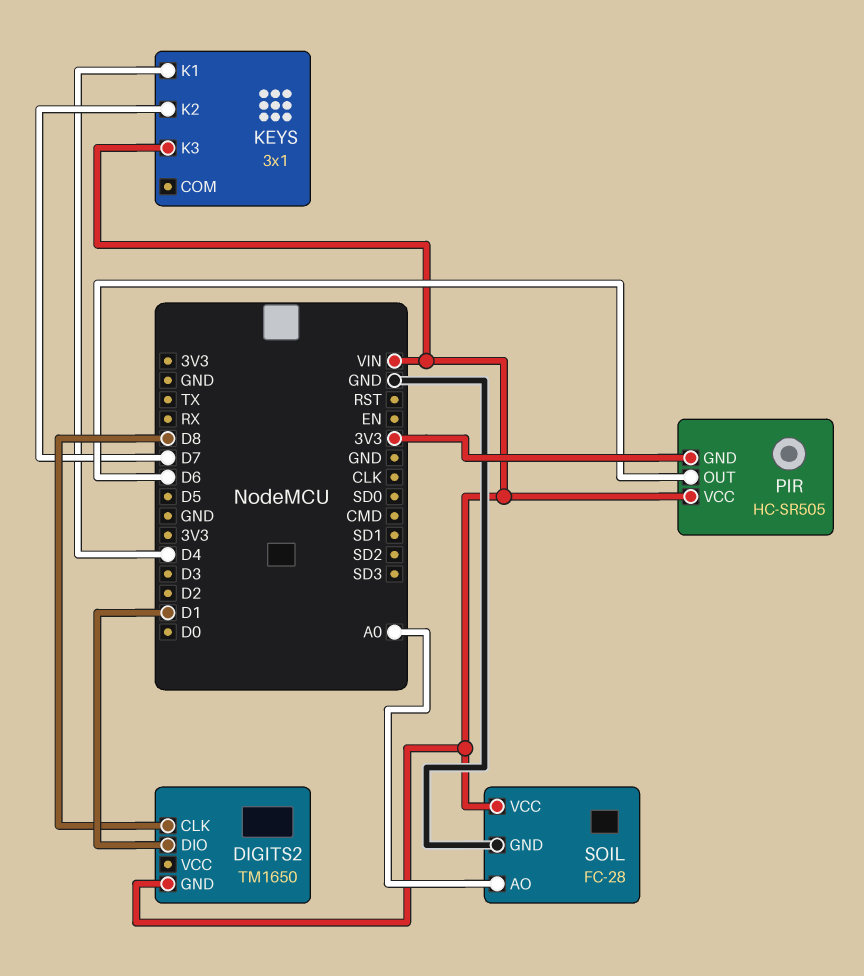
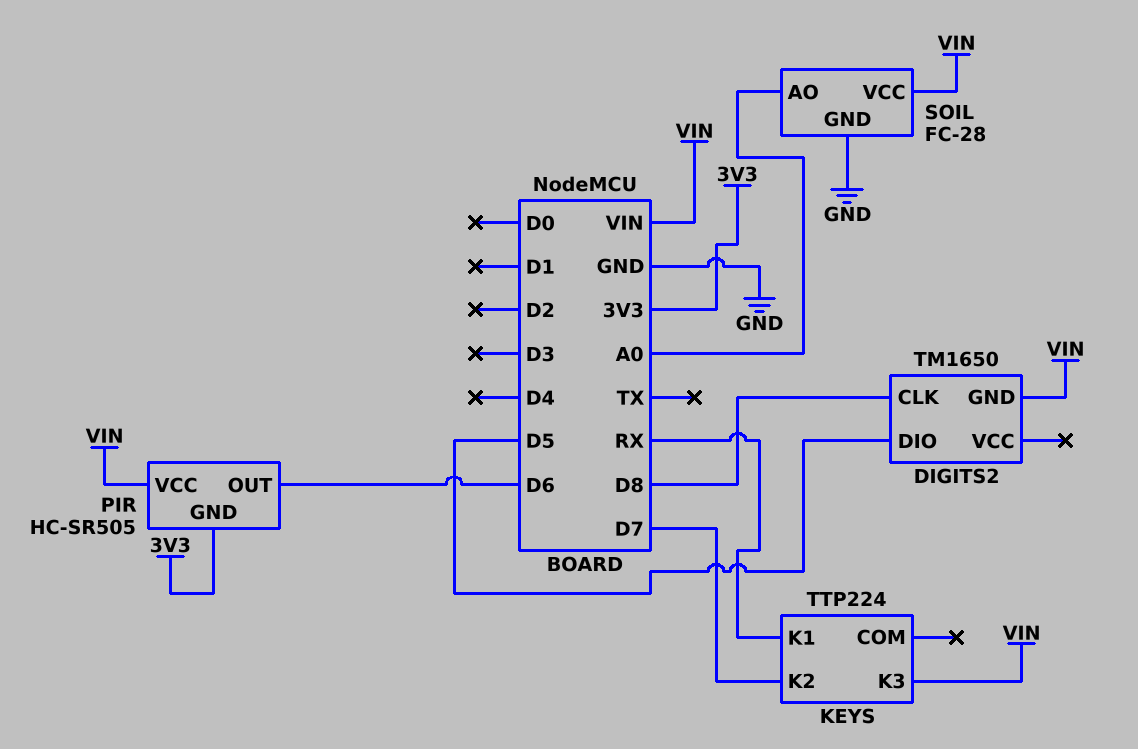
DIGITS2 pin DIO: D1 -> D5
KEYS: 3x1 -> TTP224
KEYS pin K1: D4 -> RX

